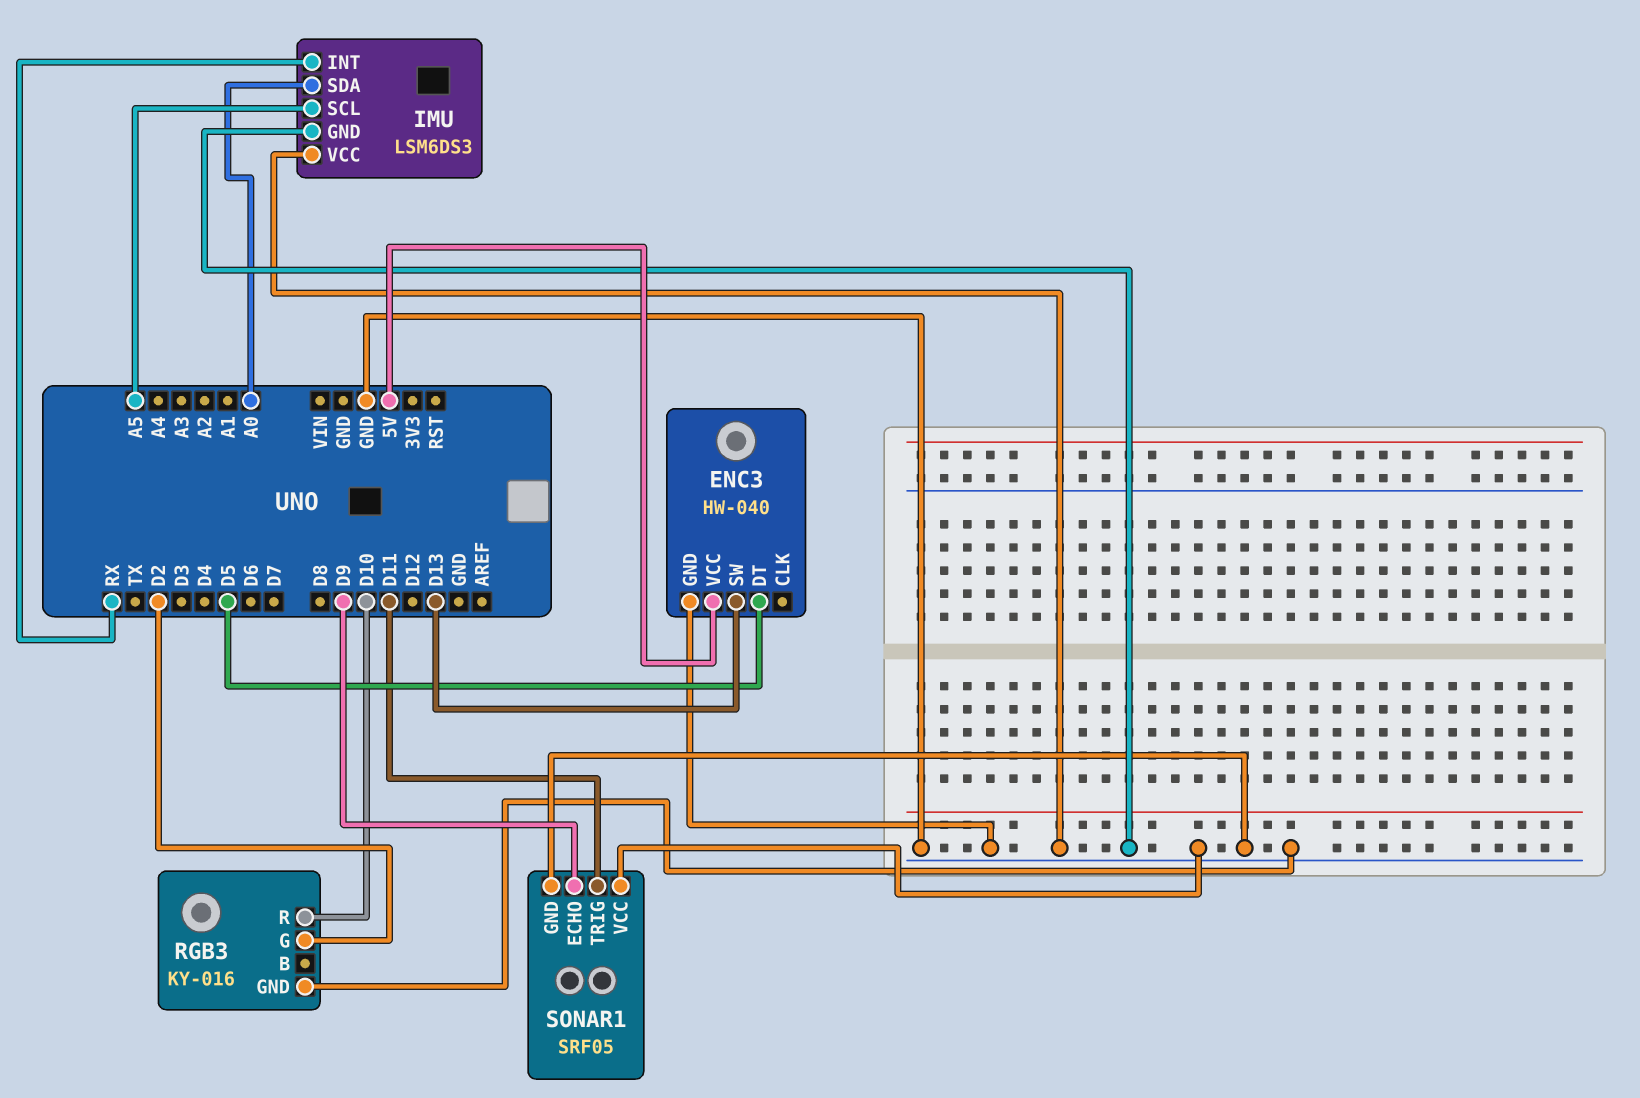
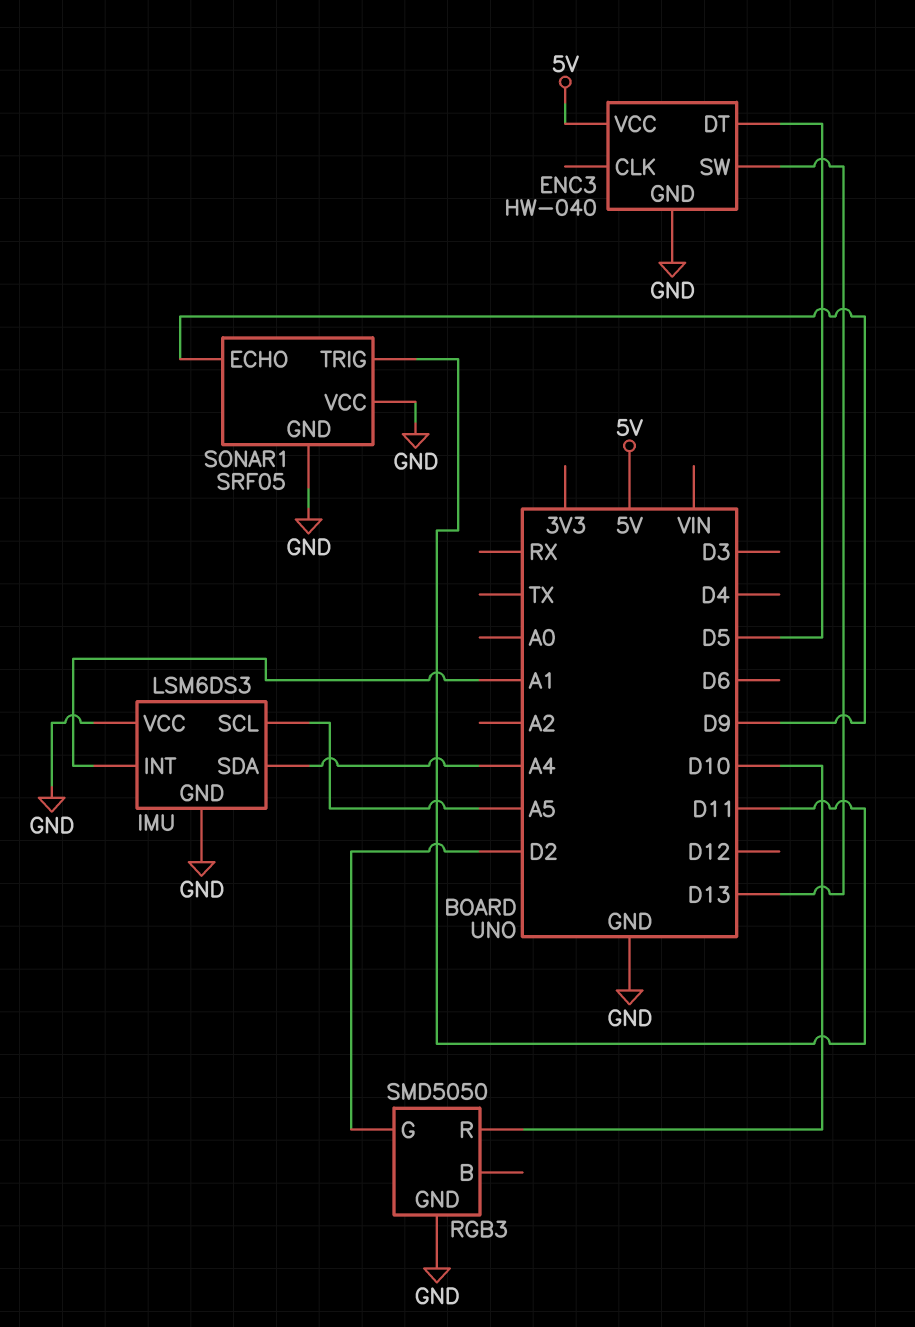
IMU pin INT: RX -> A1
IMU pin SDA: A0 -> A4
RGB3: KY-016 -> SMD5050

